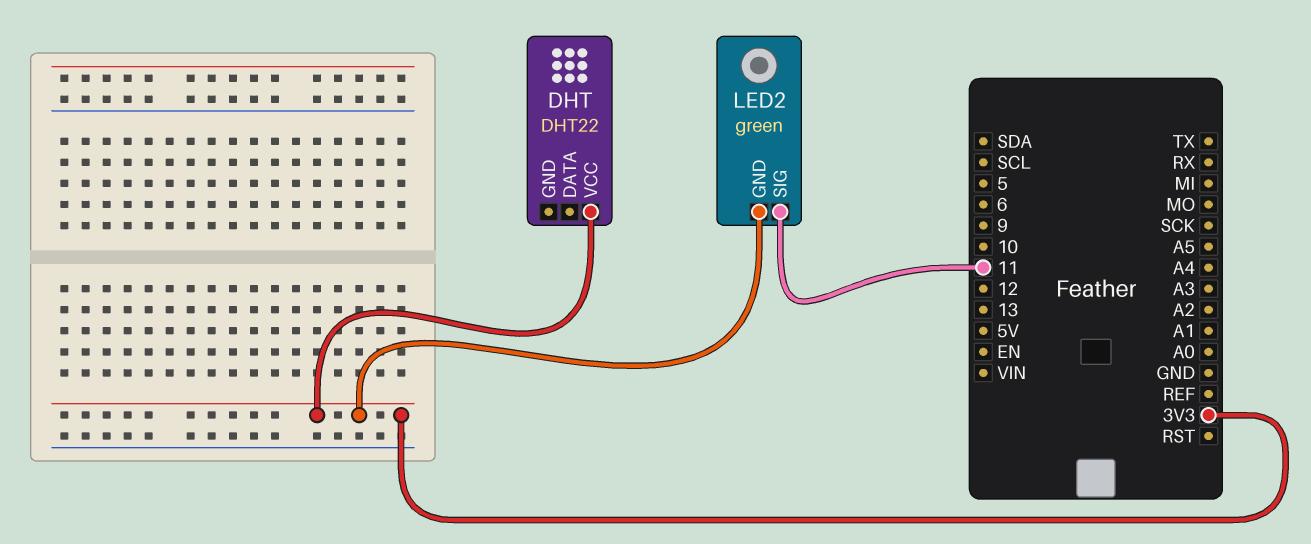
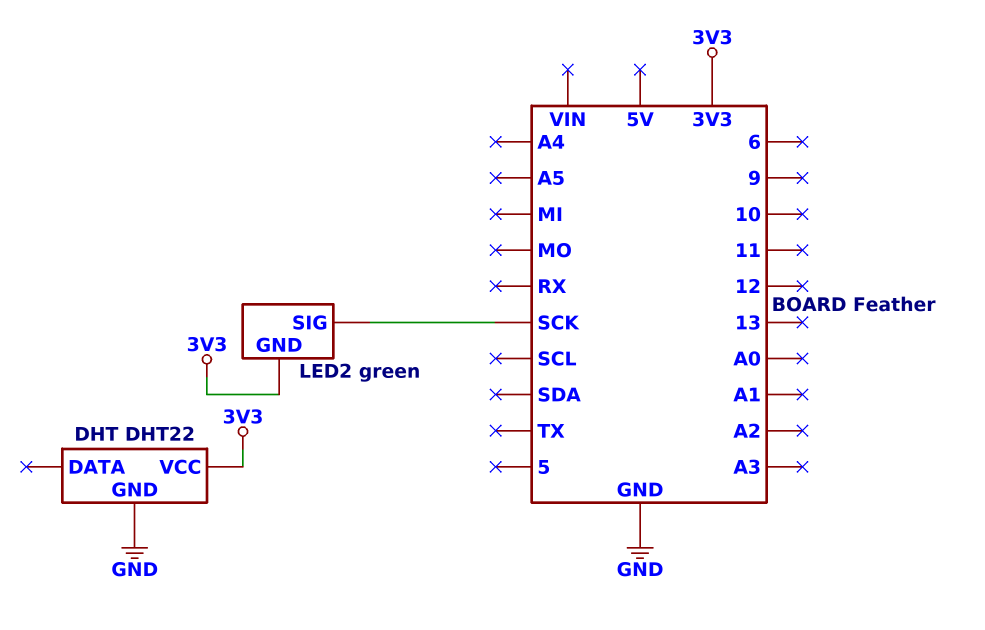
DHT pin GND: none -> GND
LED2 pin SIG: 11 -> SCK

